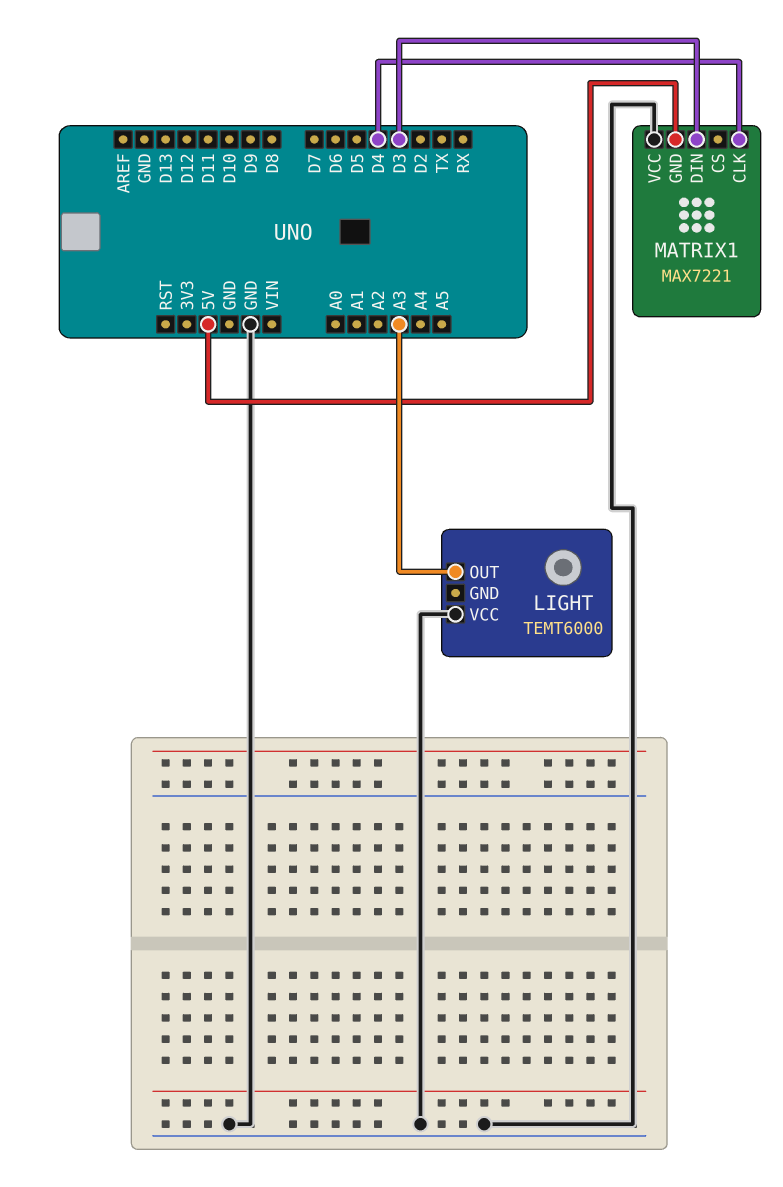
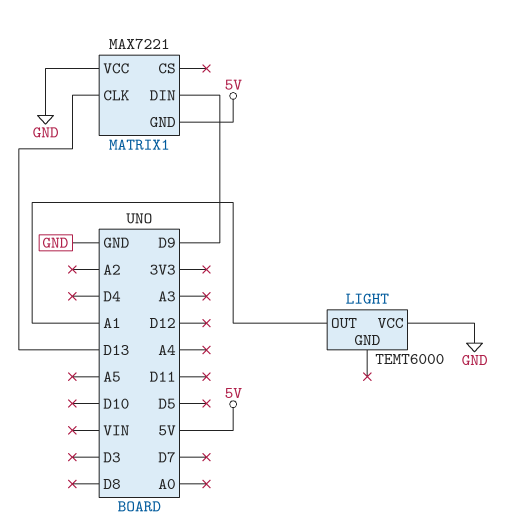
LIGHT pin OUT: A3 -> A1
MATRIX1 pin CLK: D4 -> D13
MATRIX1 pin DIN: D3 -> D9

